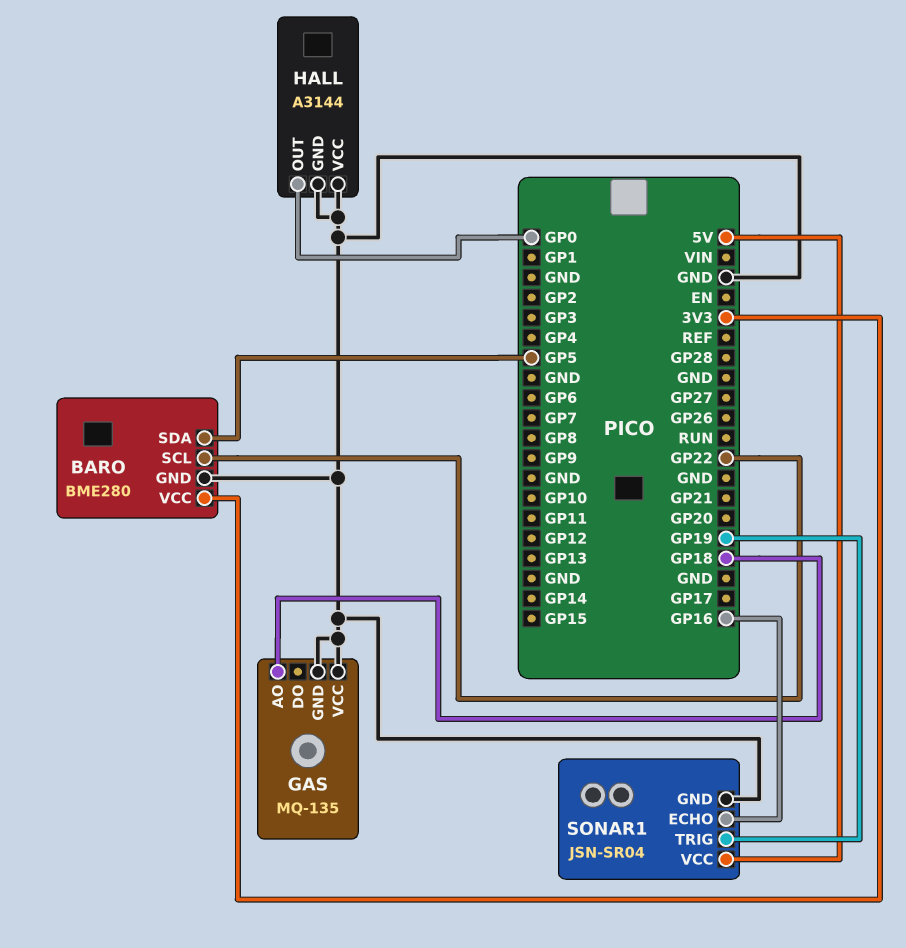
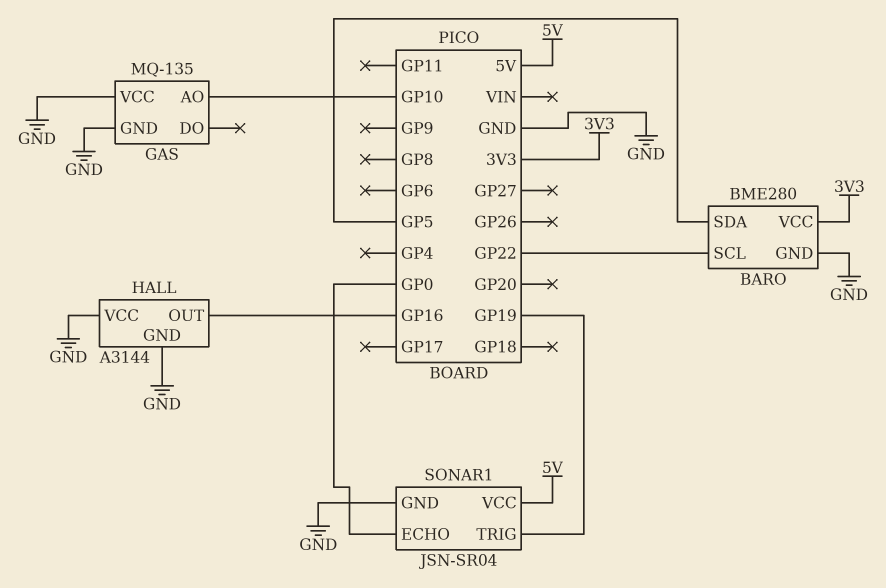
GAS pin AO: GP18 -> GP10
HALL pin OUT: GP0 -> GP16
SONAR1 pin ECHO: GP16 -> GP0

